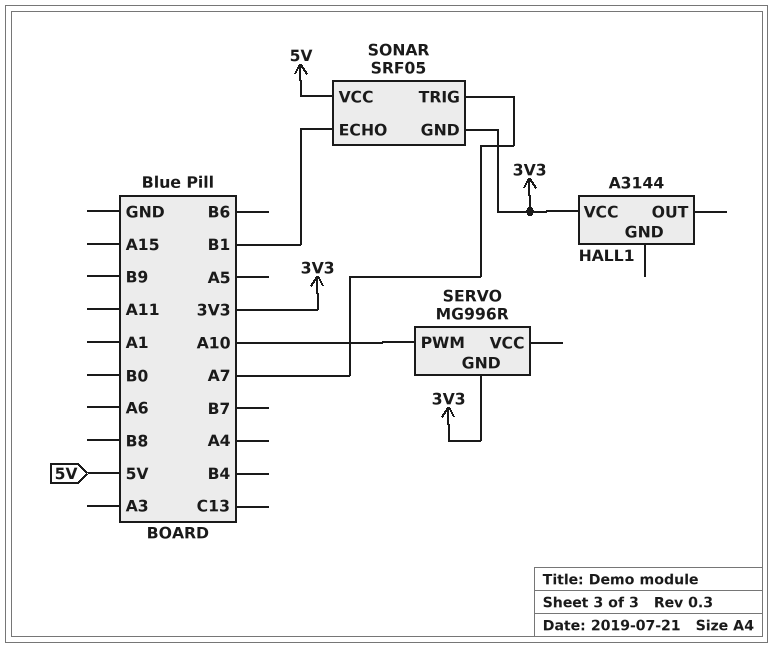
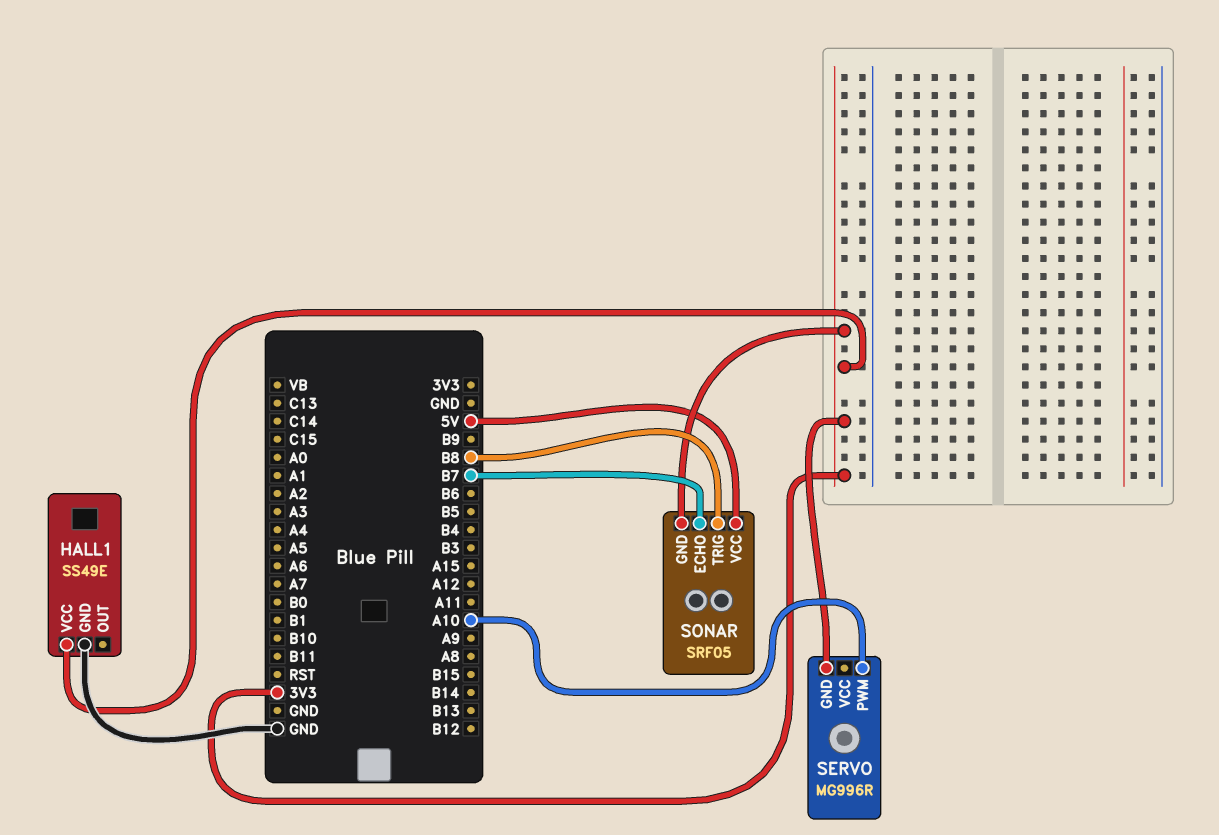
HALL1: A3144 -> SS49E
HALL1 pin GND: none -> GND
SONAR pin ECHO: B1 -> B7
SONAR pin TRIG: A7 -> B8

